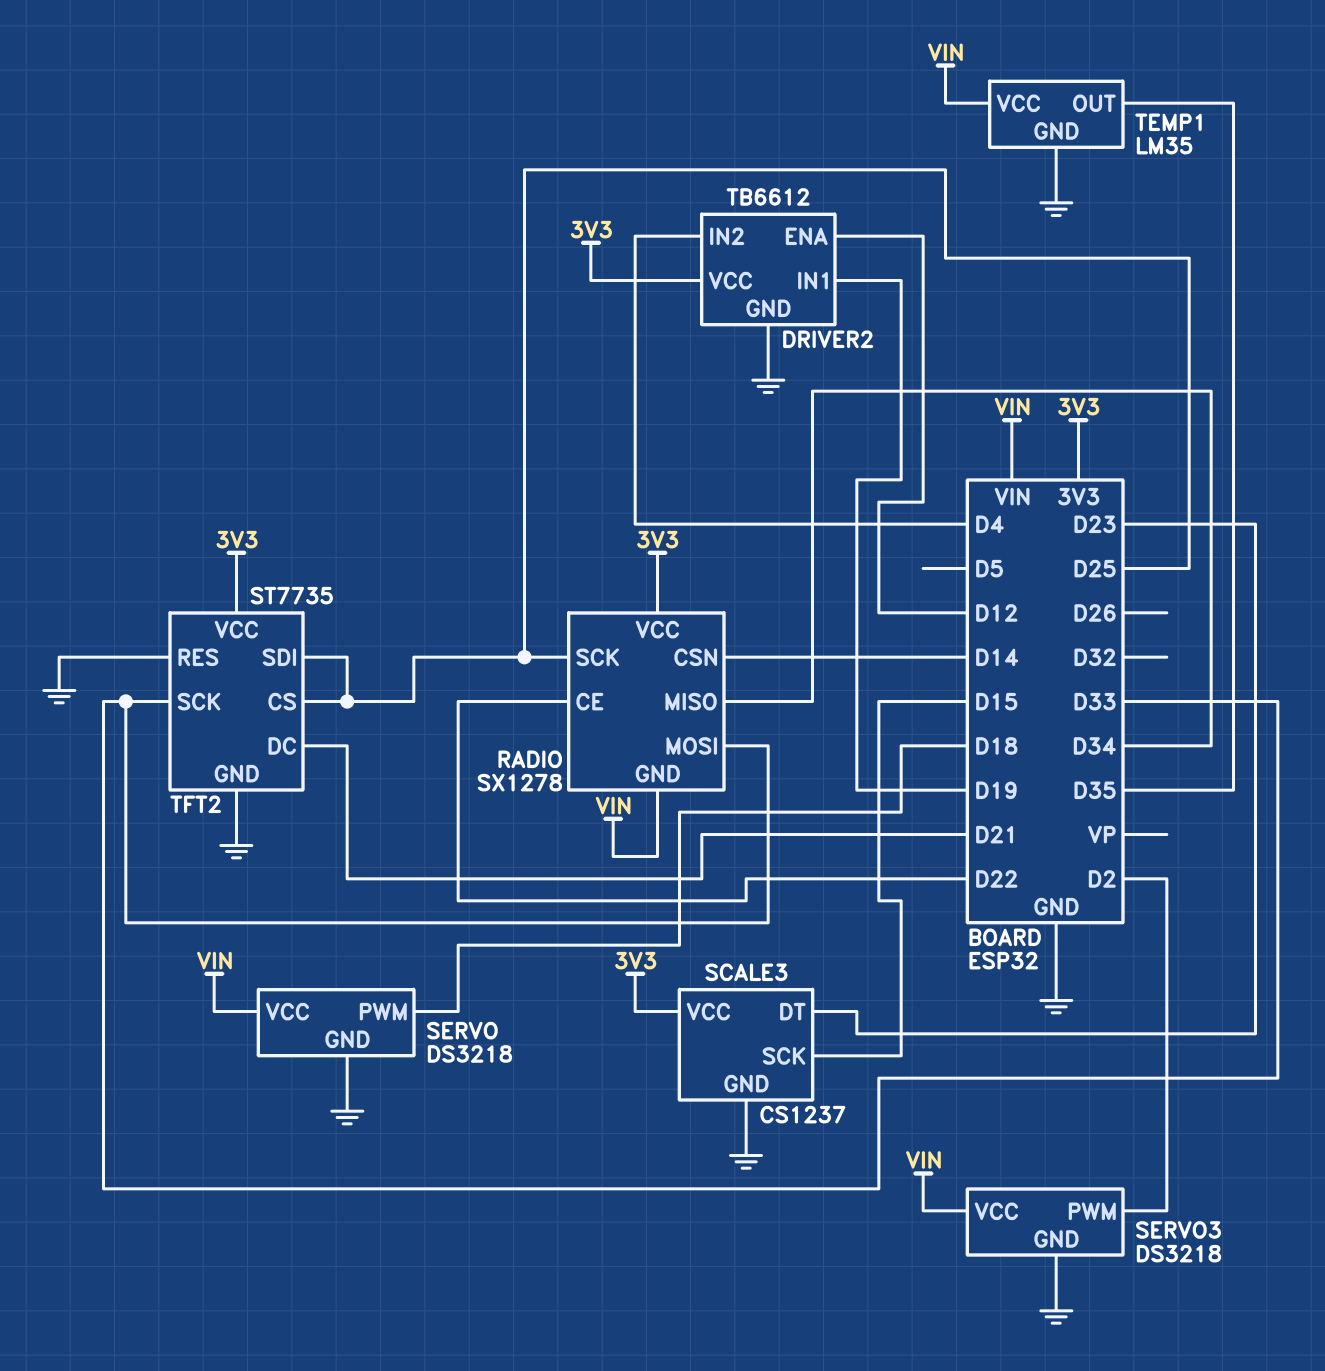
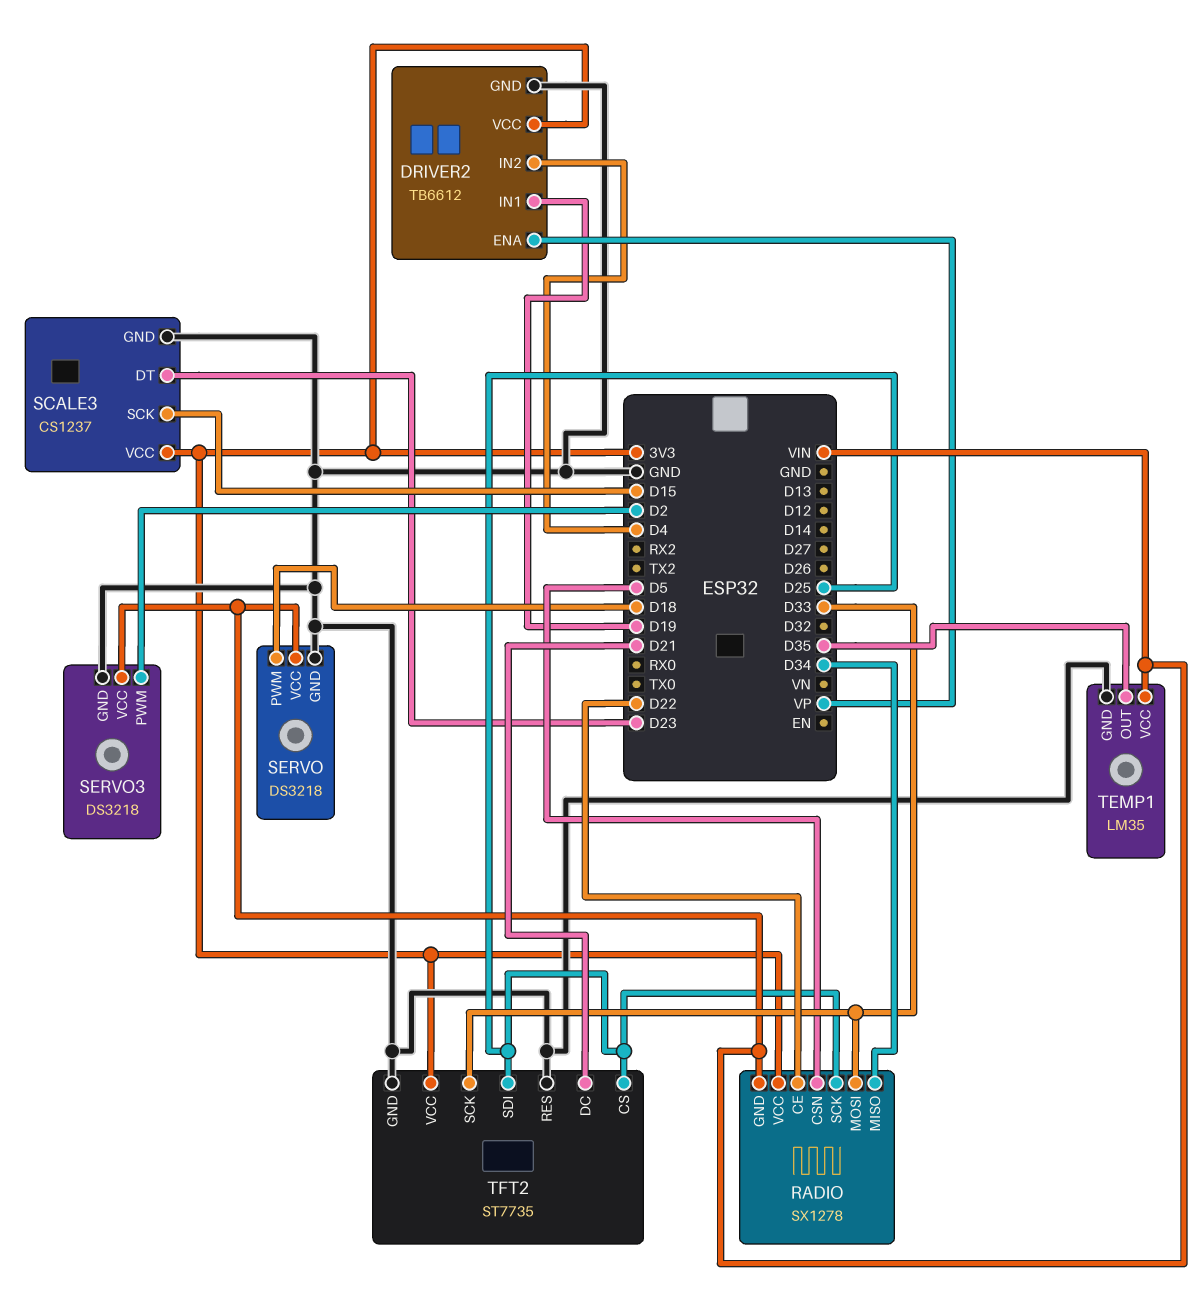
DRIVER2 pin ENA: D12 -> VP
RADIO pin CSN: D14 -> D5

